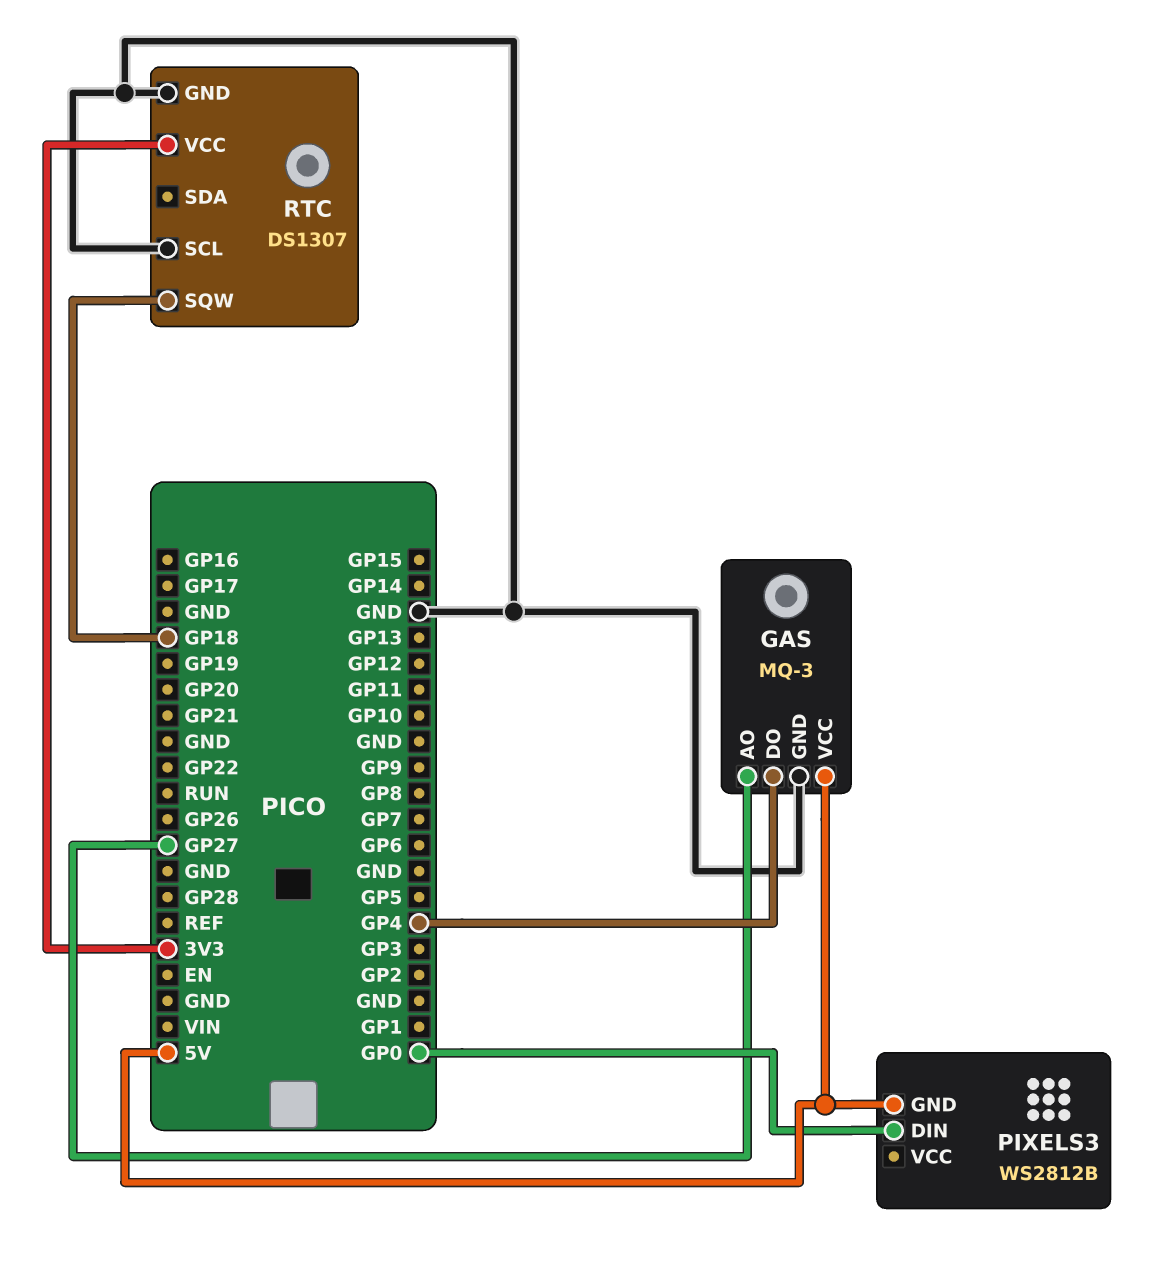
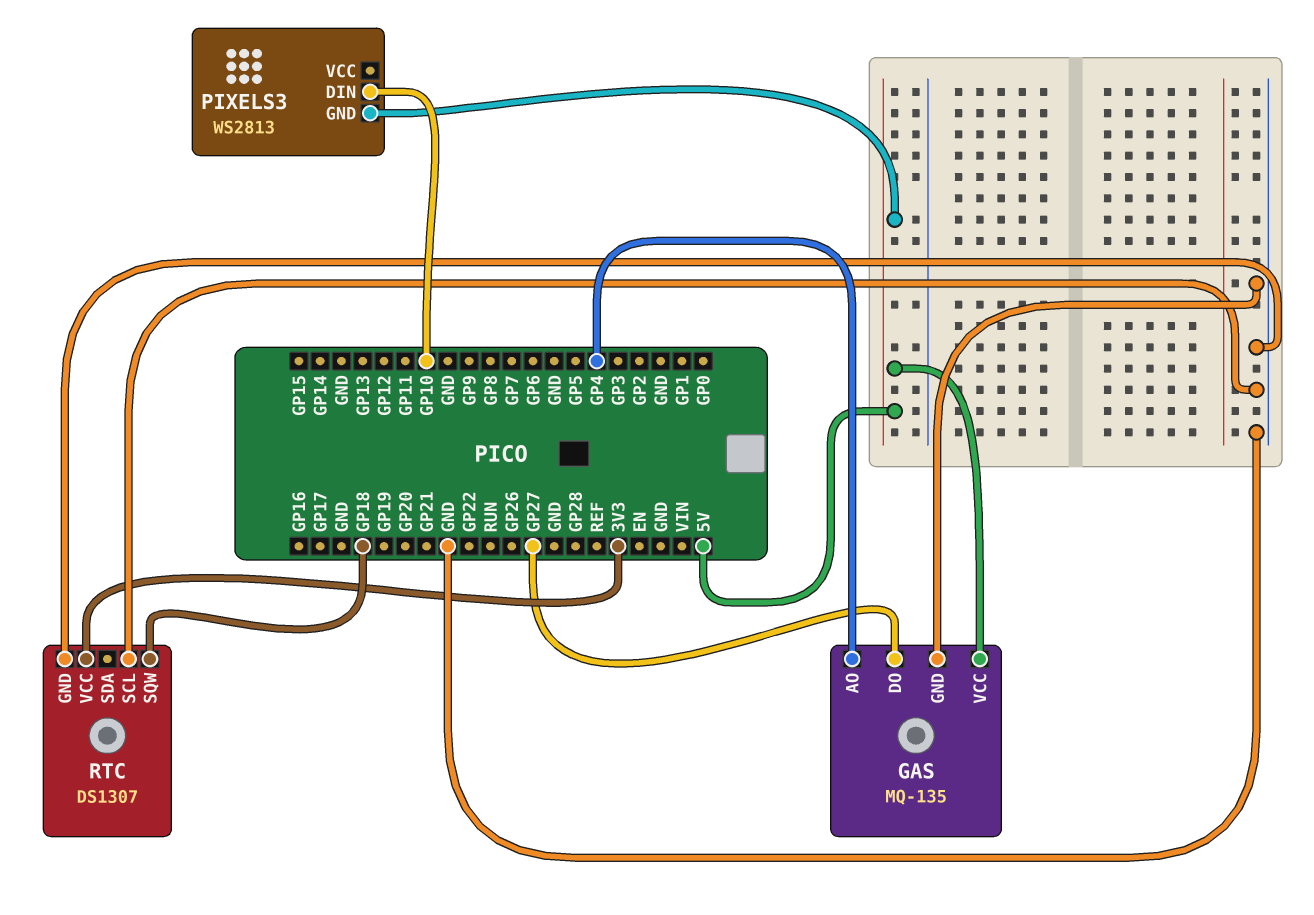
GAS: MQ-3 -> MQ-135
GAS pin AO: GP27 -> GP4
GAS pin DO: GP4 -> GP27
PIXELS3: WS2812B -> WS2813
PIXELS3 pin DIN: GP0 -> GP10

